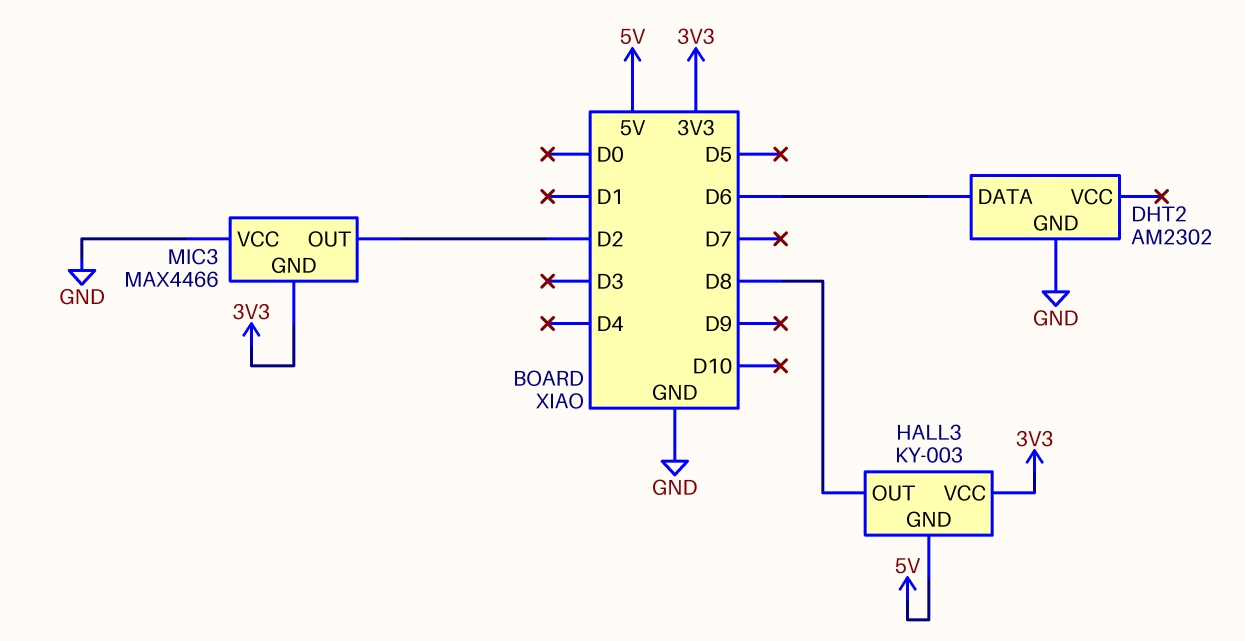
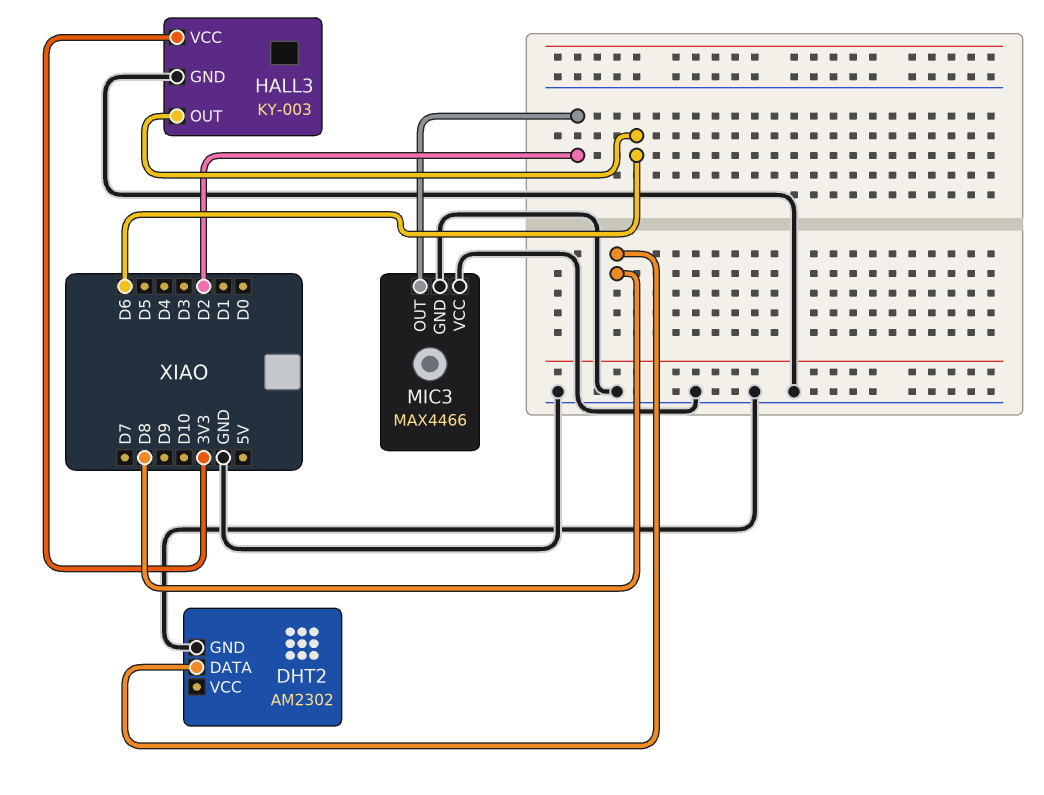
DHT2 pin DATA: D6 -> D8
HALL3 pin GND: 5V -> GND
HALL3 pin OUT: D8 -> D6
MIC3 pin GND: 3V3 -> GND

